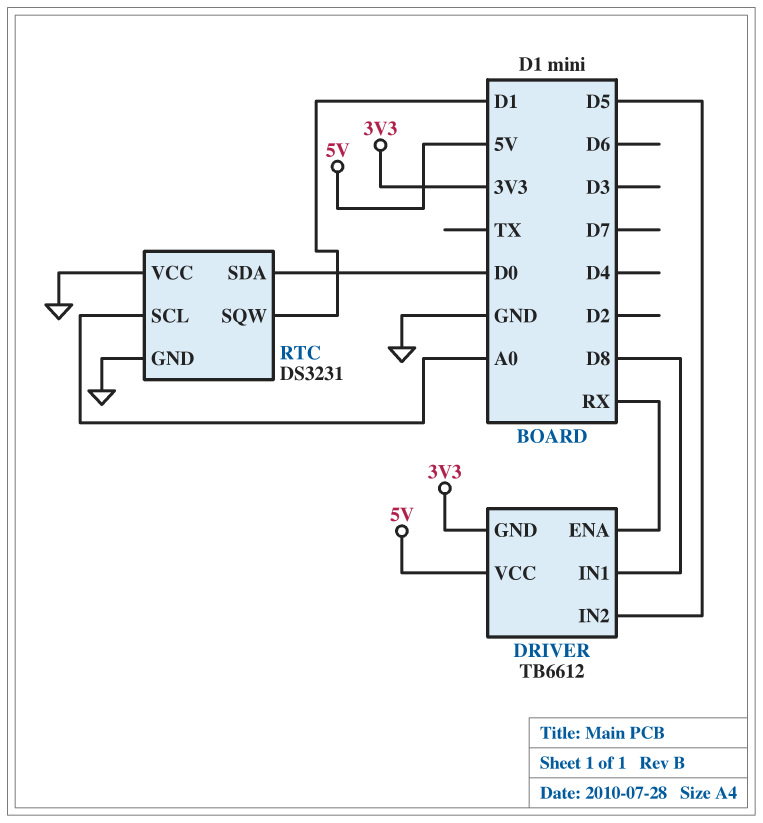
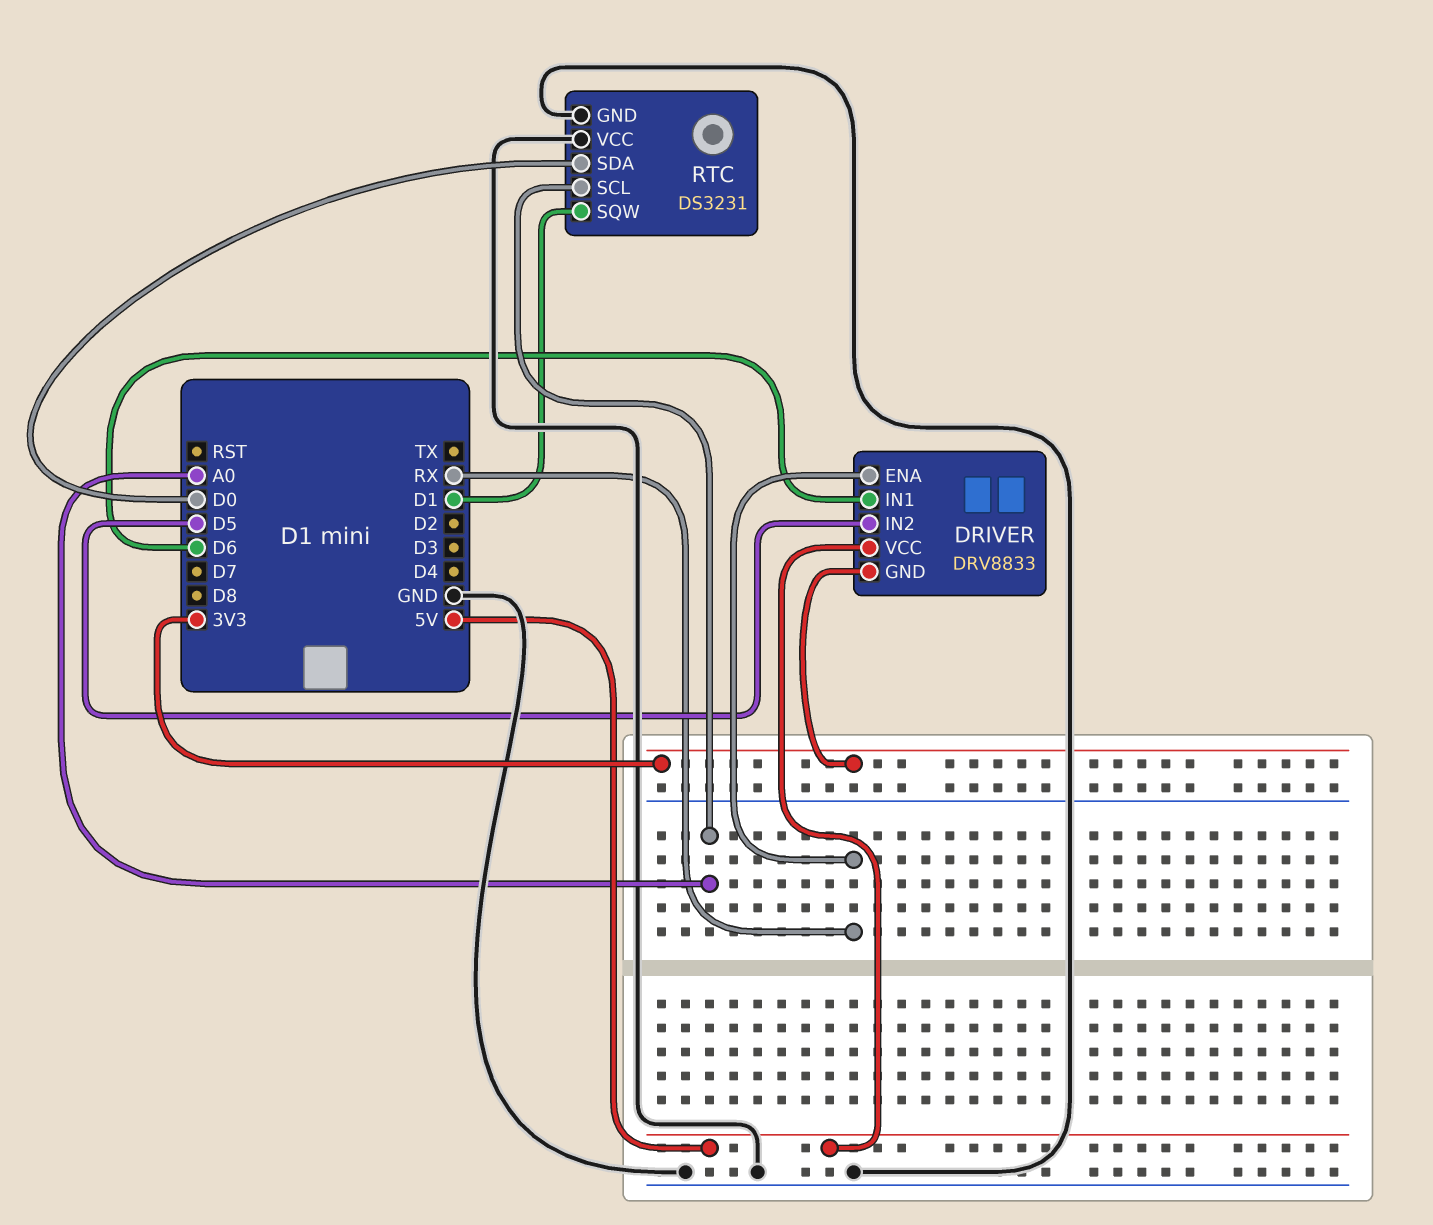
DRIVER: TB6612 -> DRV8833
DRIVER pin IN1: D8 -> D6

